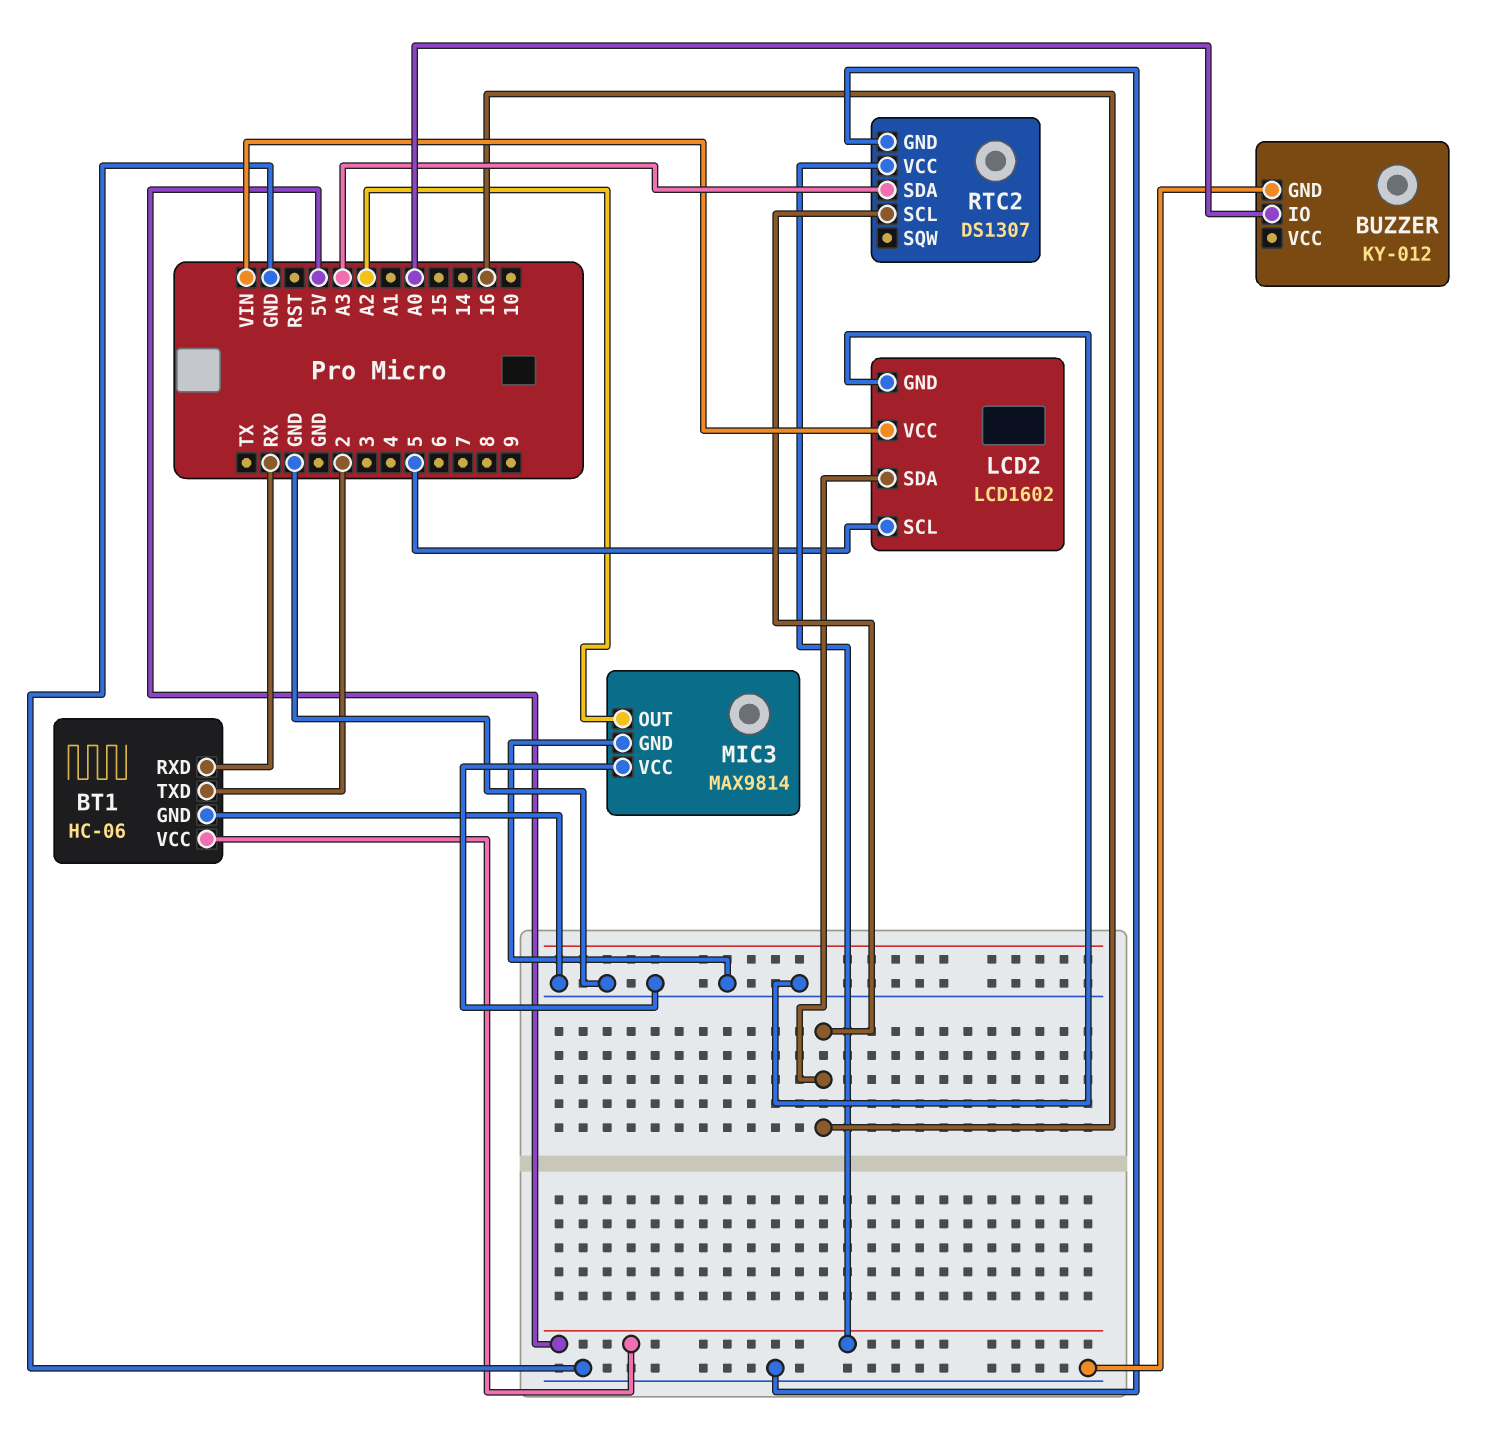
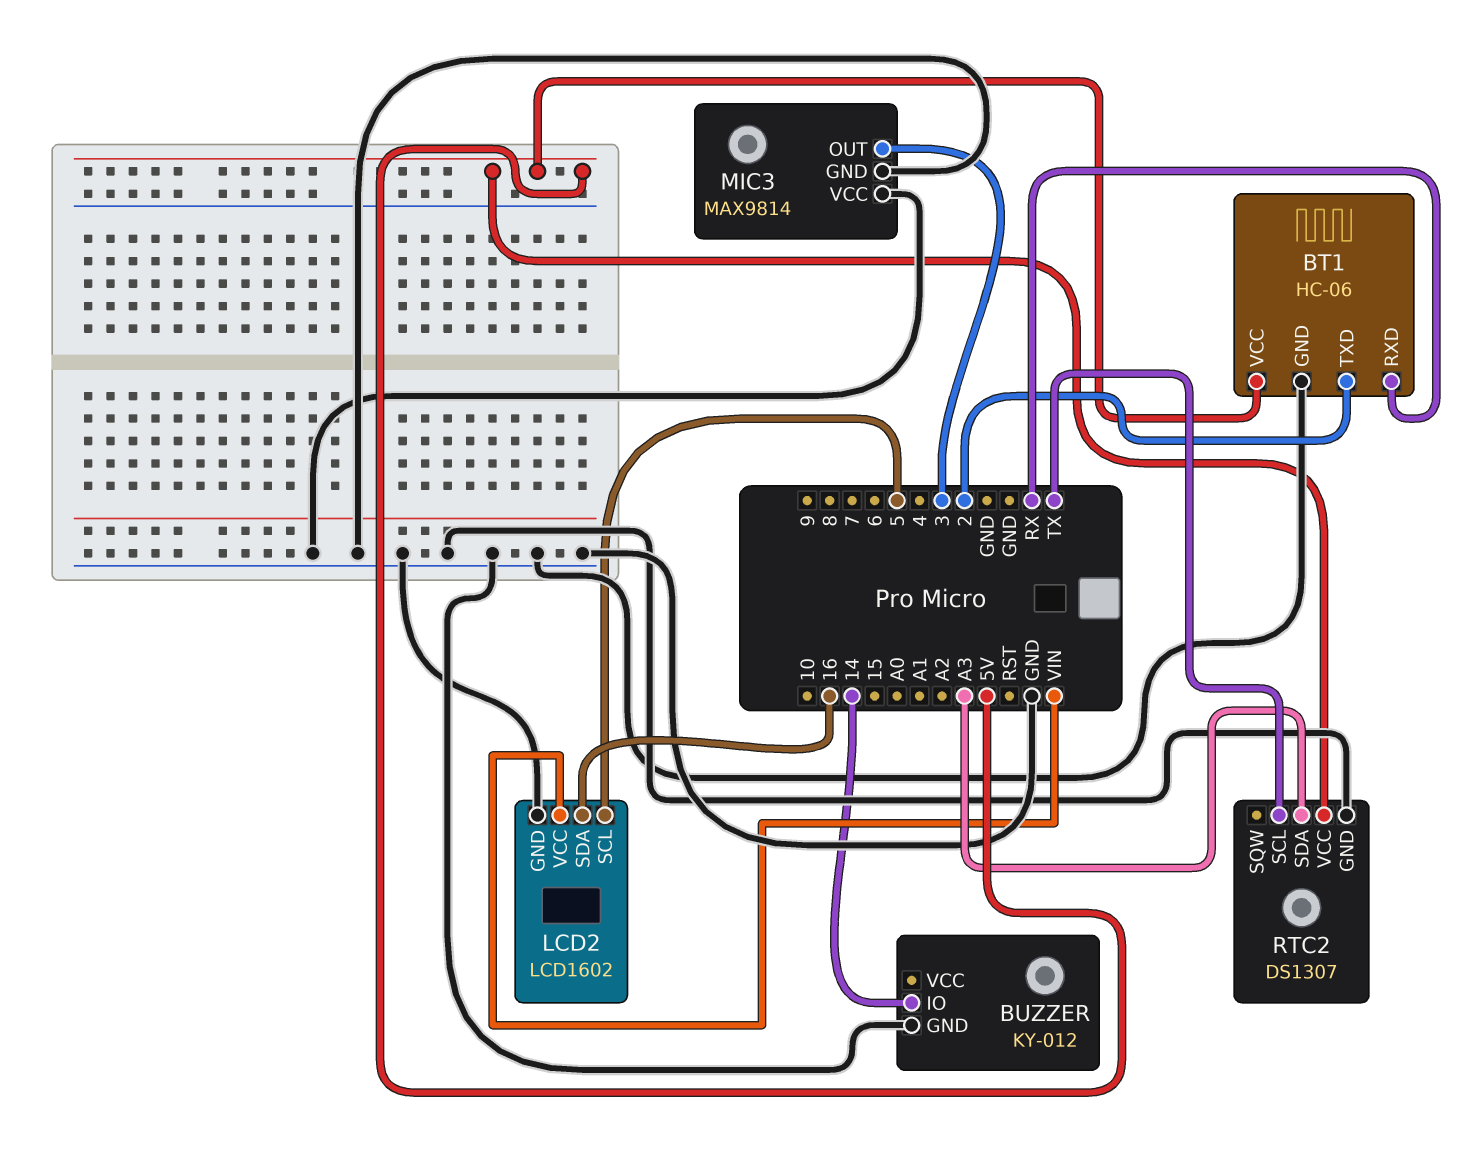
BUZZER pin IO: A0 -> 14
MIC3 pin OUT: A2 -> 3
RTC2 pin SCL: 16 -> TX

